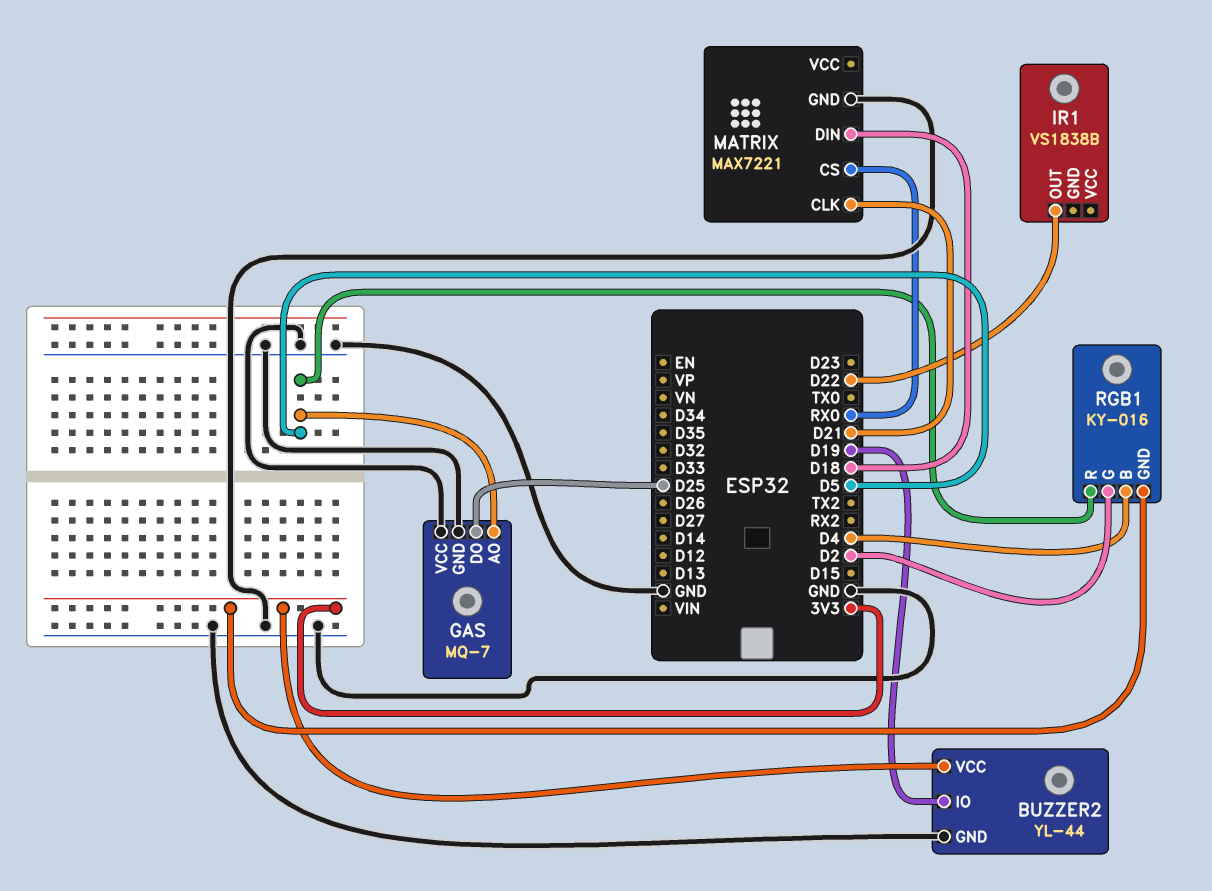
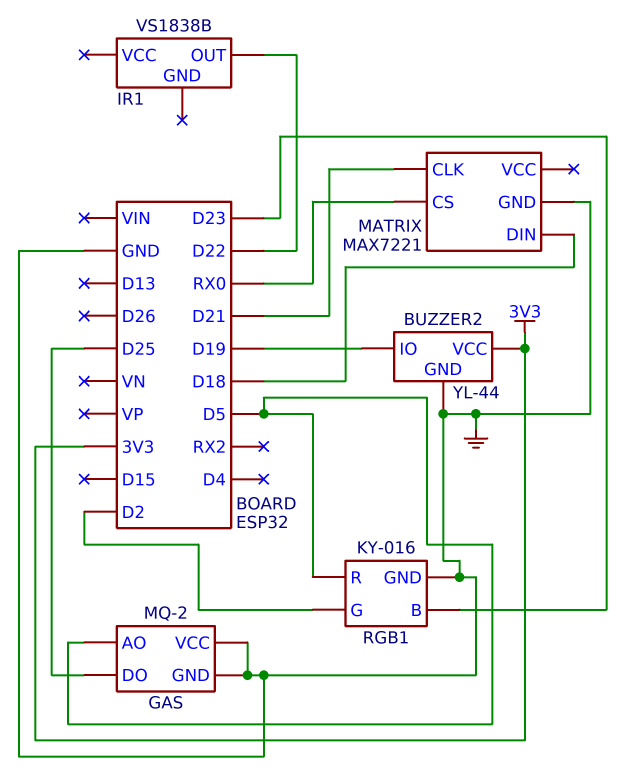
GAS: MQ-7 -> MQ-2
RGB1 pin B: D4 -> D23
RGB1 pin GND: 3V3 -> GND

